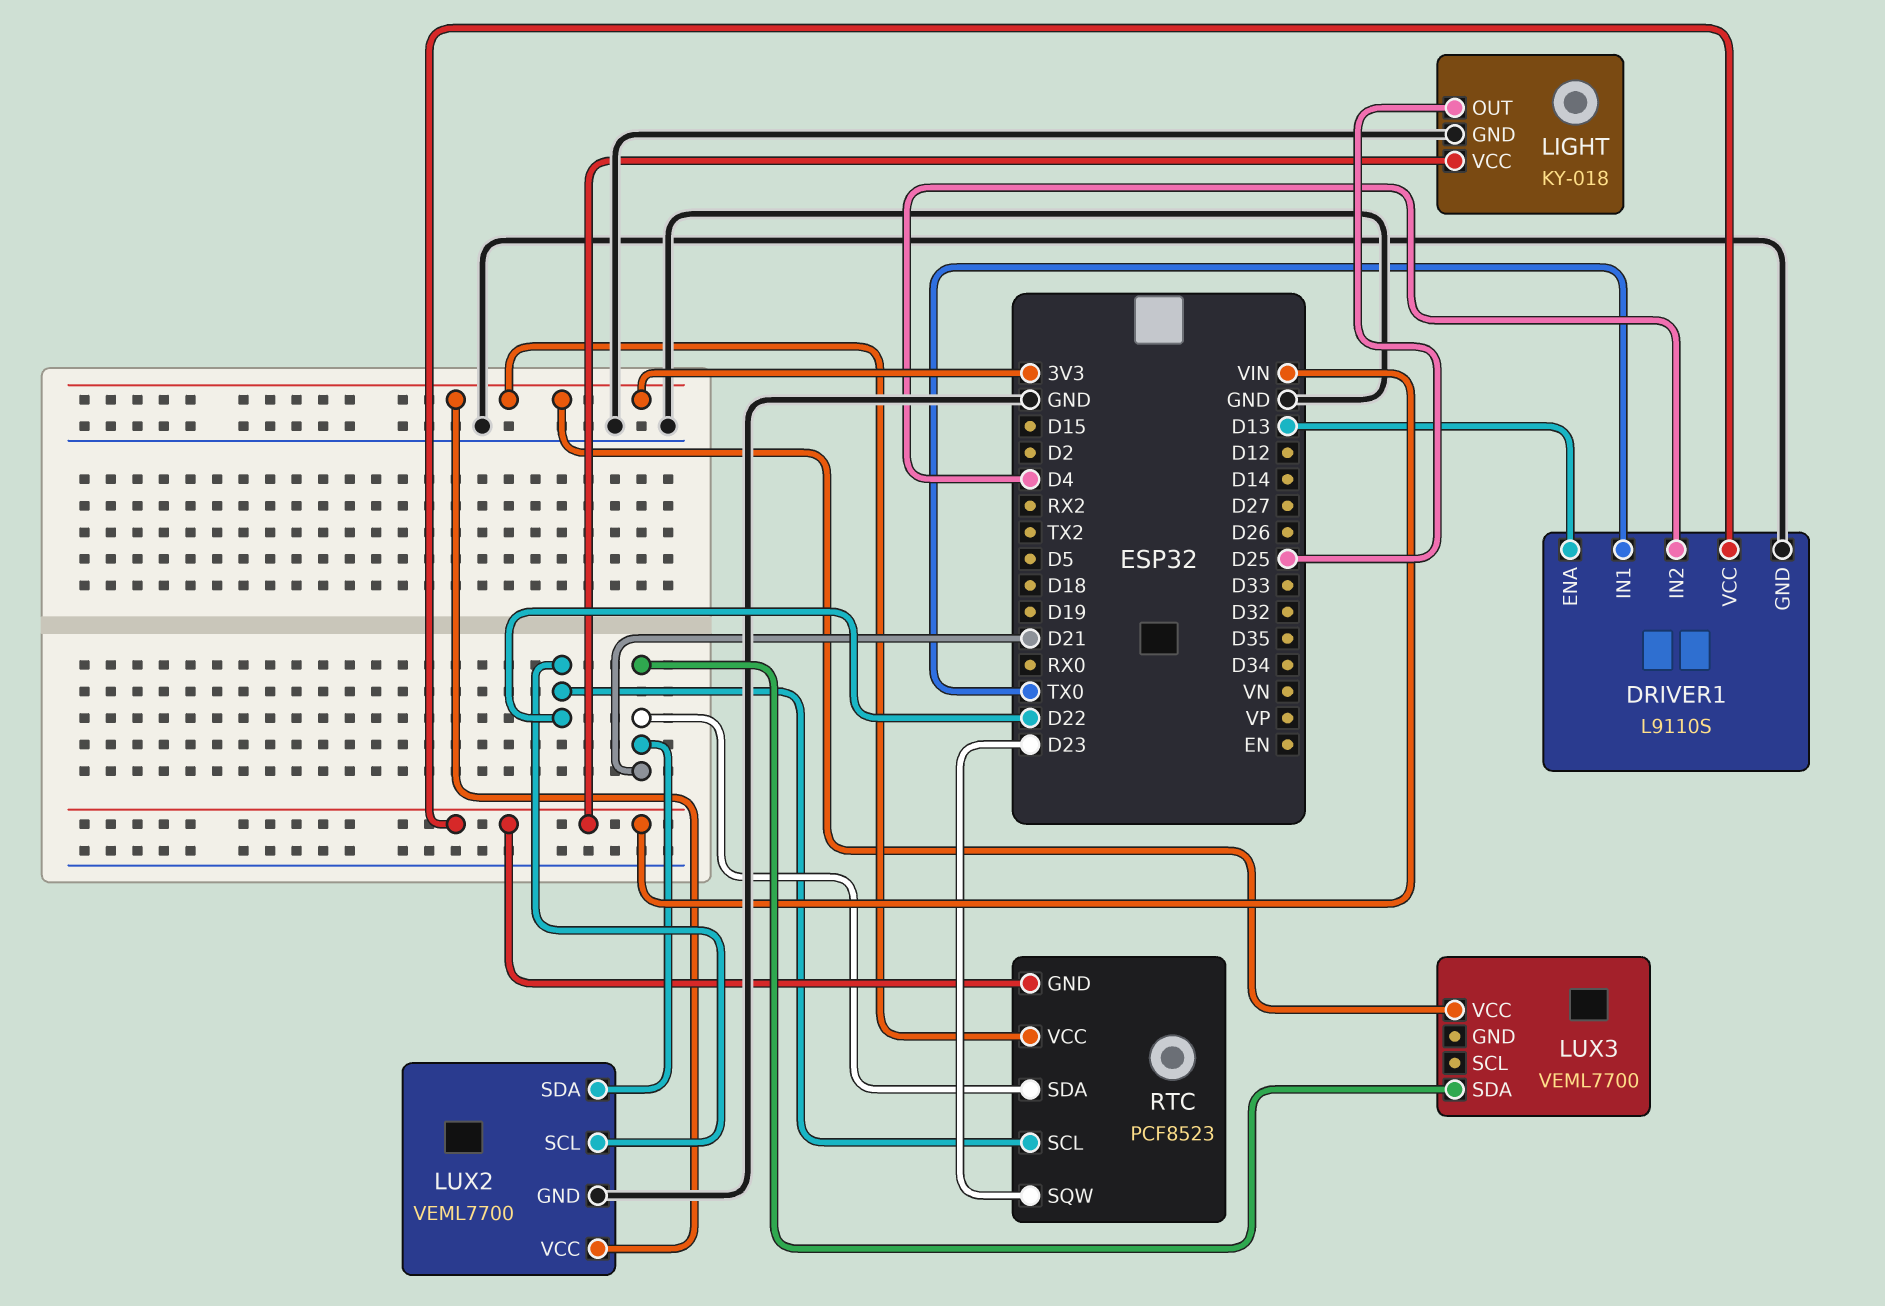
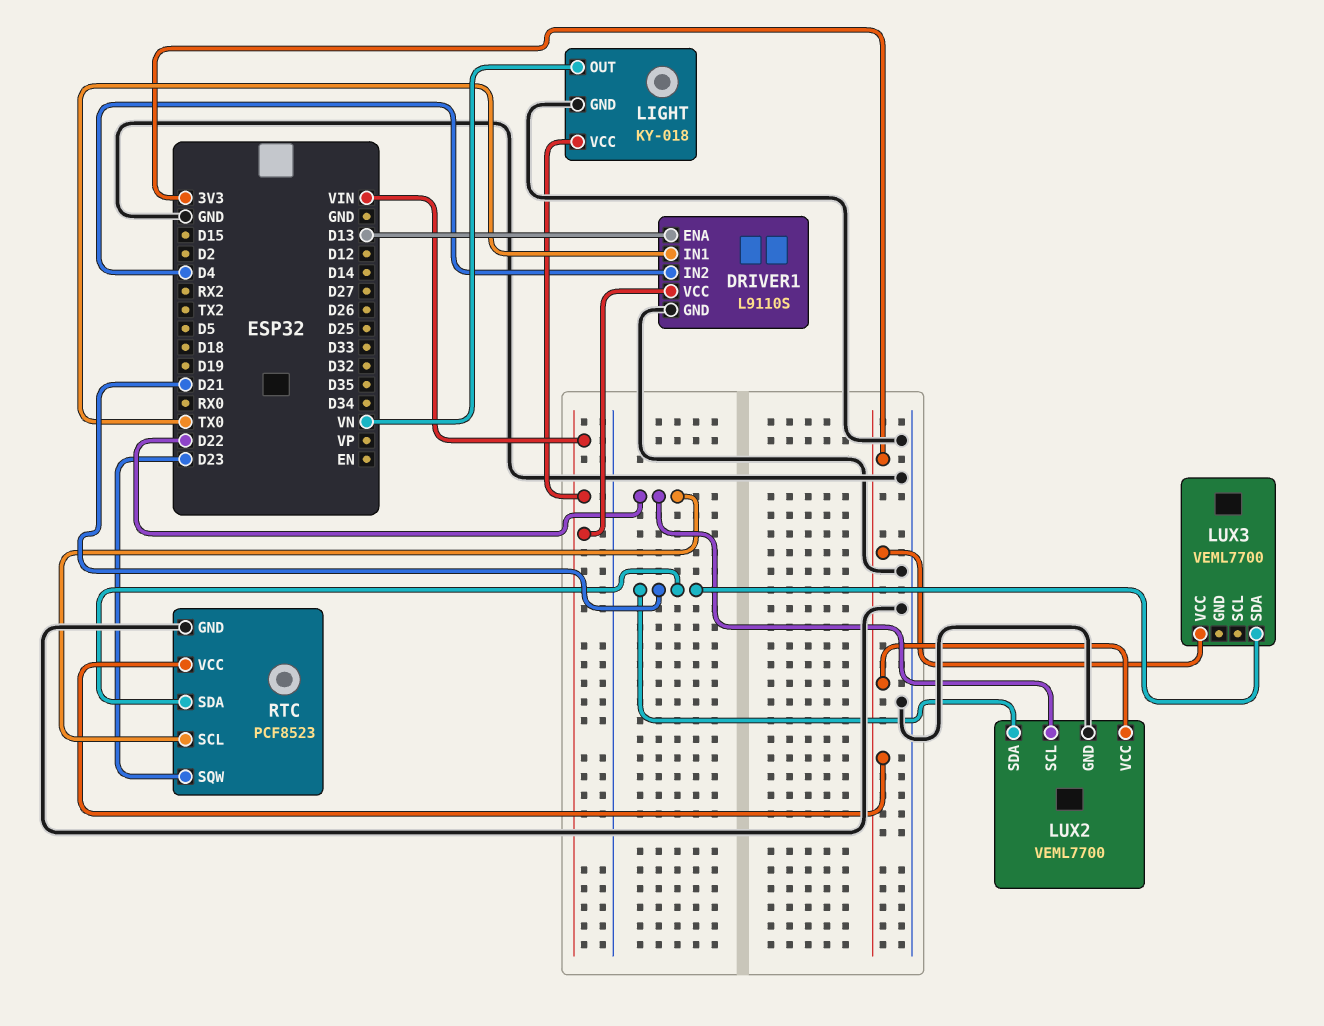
LIGHT pin OUT: D25 -> VN
RTC pin GND: VIN -> GND

